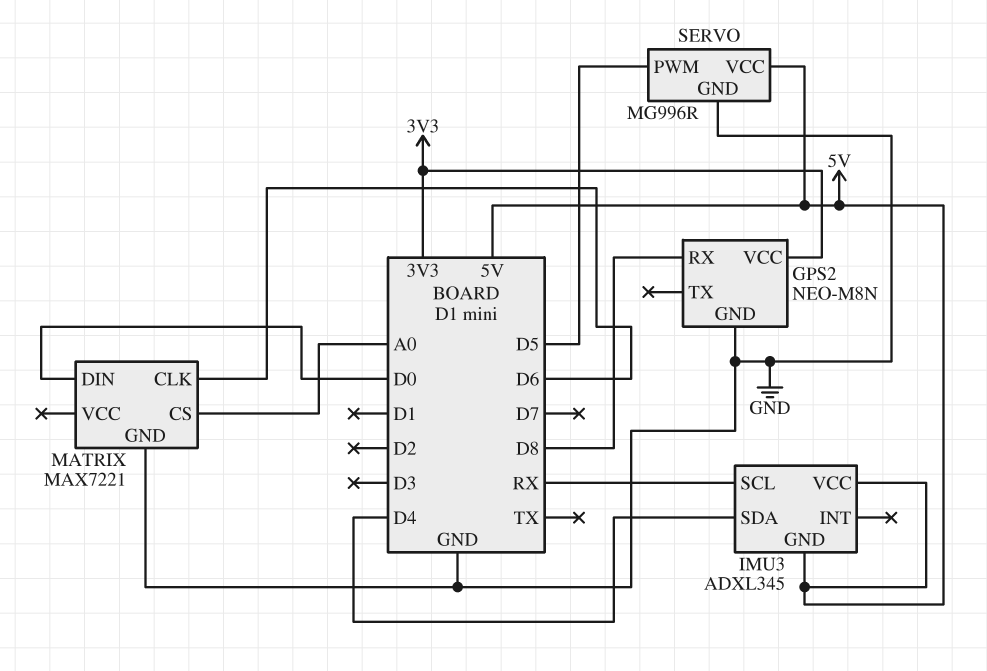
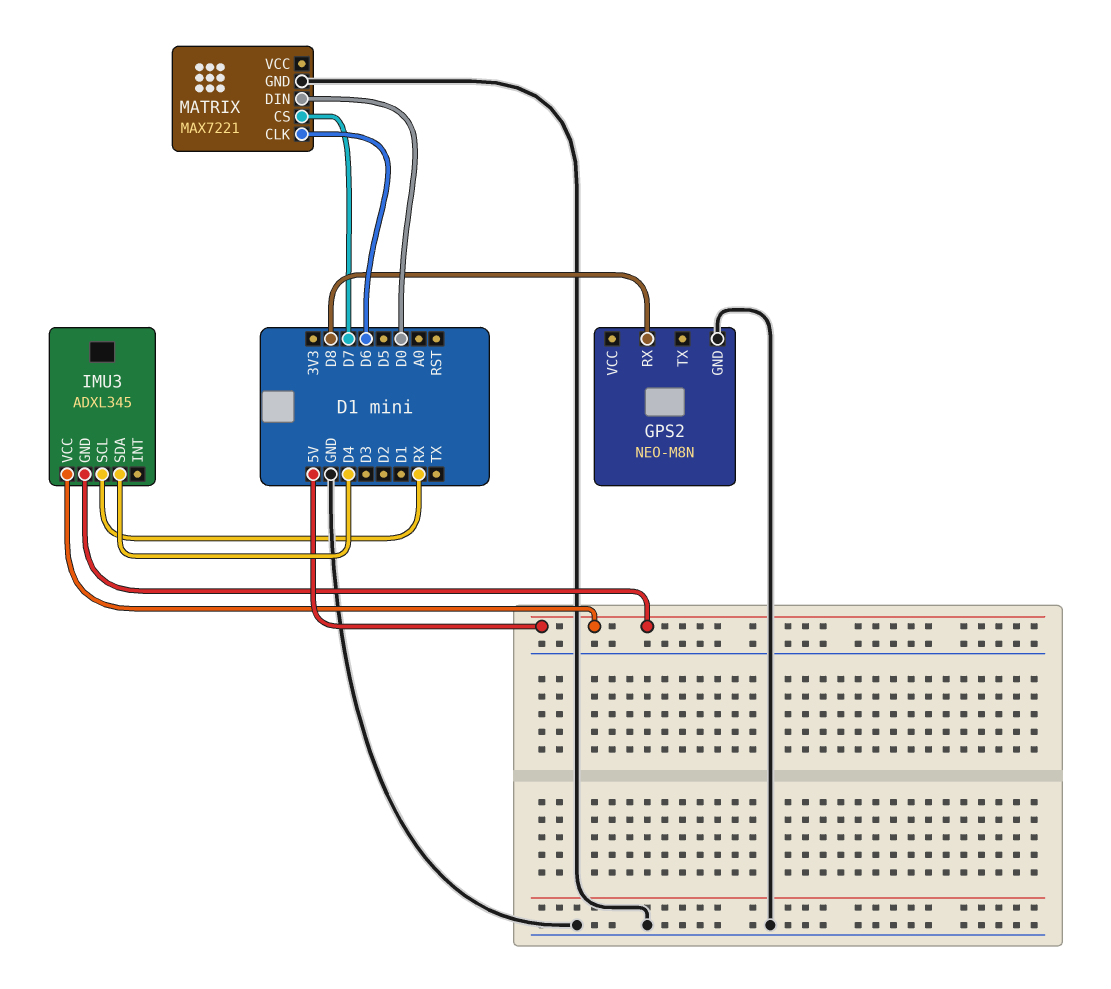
GPS2 pin VCC: 3V3 -> none
MATRIX pin CS: A0 -> D7
SERVO: MG996R -> none
SERVO pin GND: GND -> none
SERVO pin PWM: D5 -> none
SERVO pin VCC: 5V -> none

